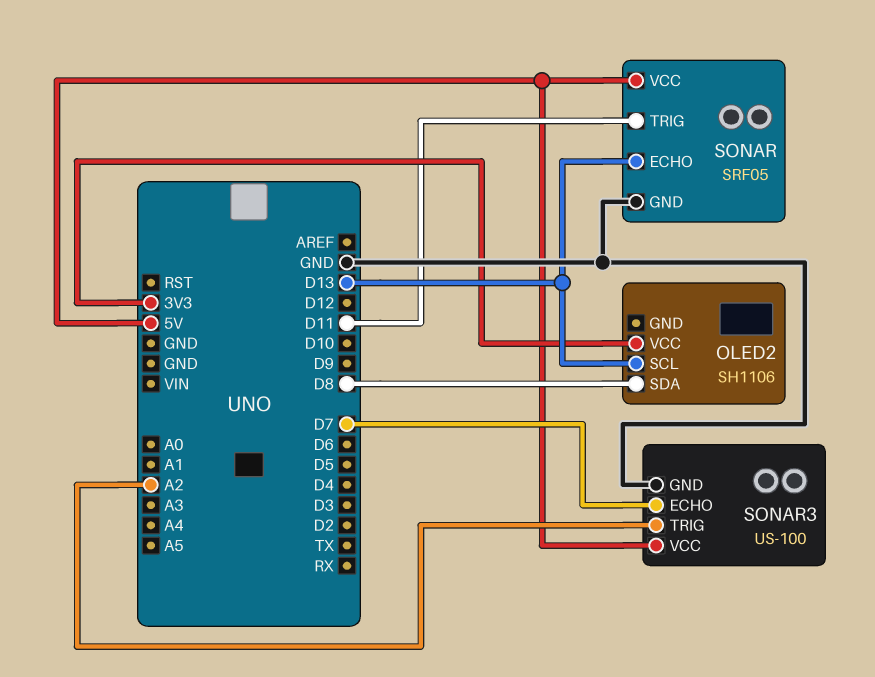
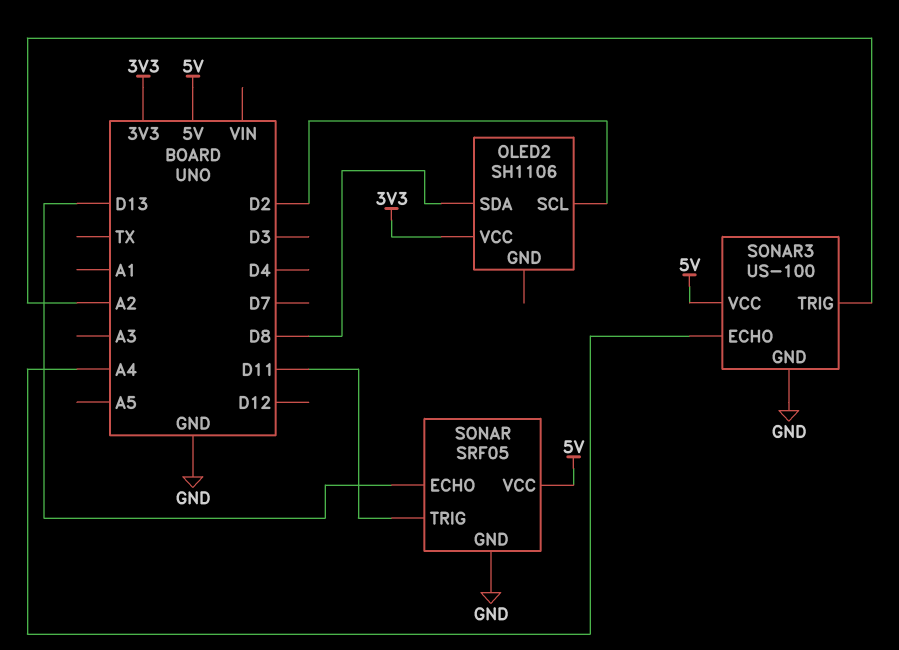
OLED2 pin SCL: D13 -> D2
SONAR3 pin ECHO: D7 -> A4

